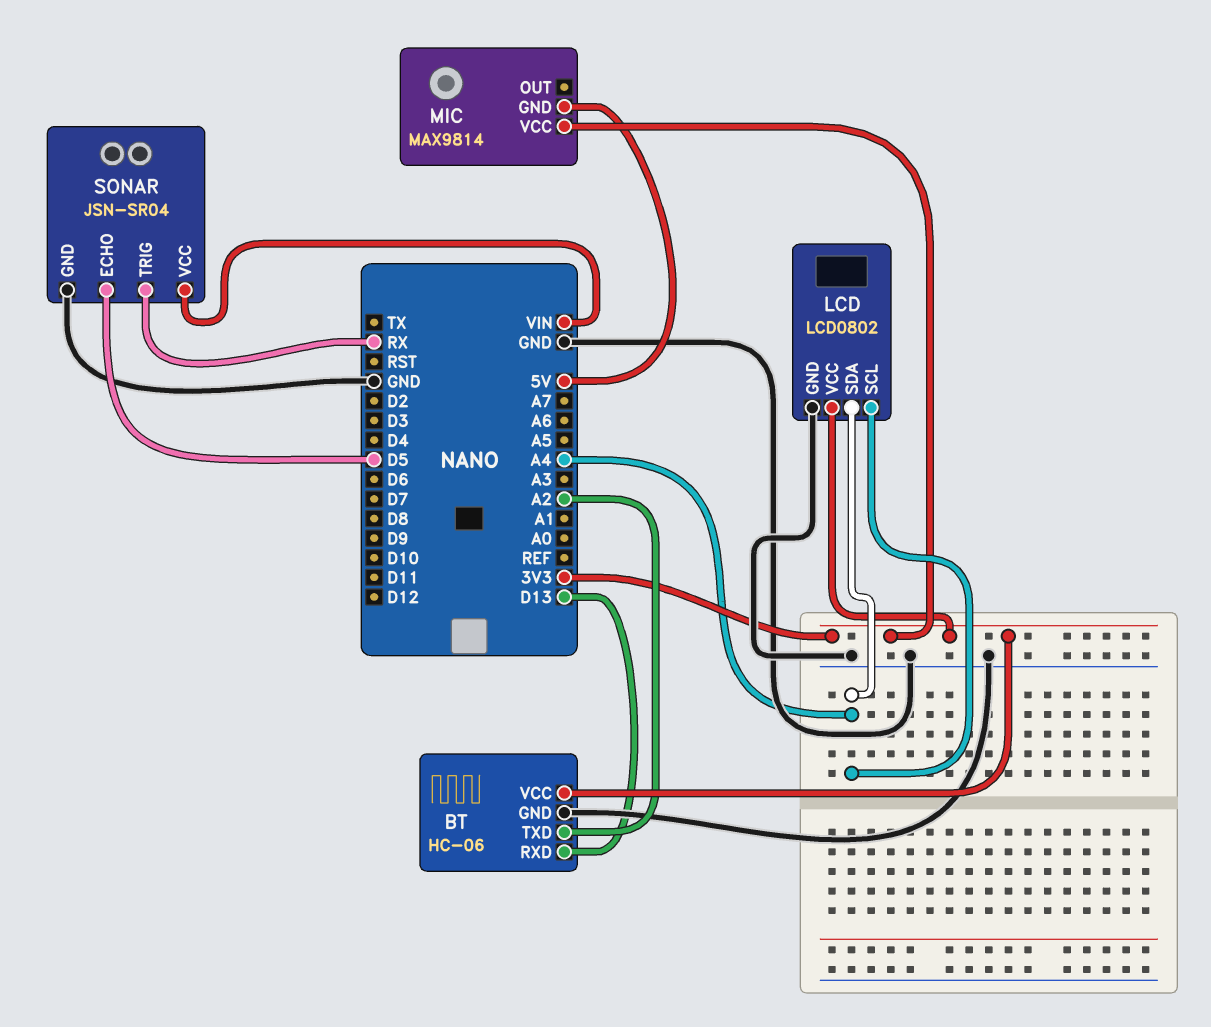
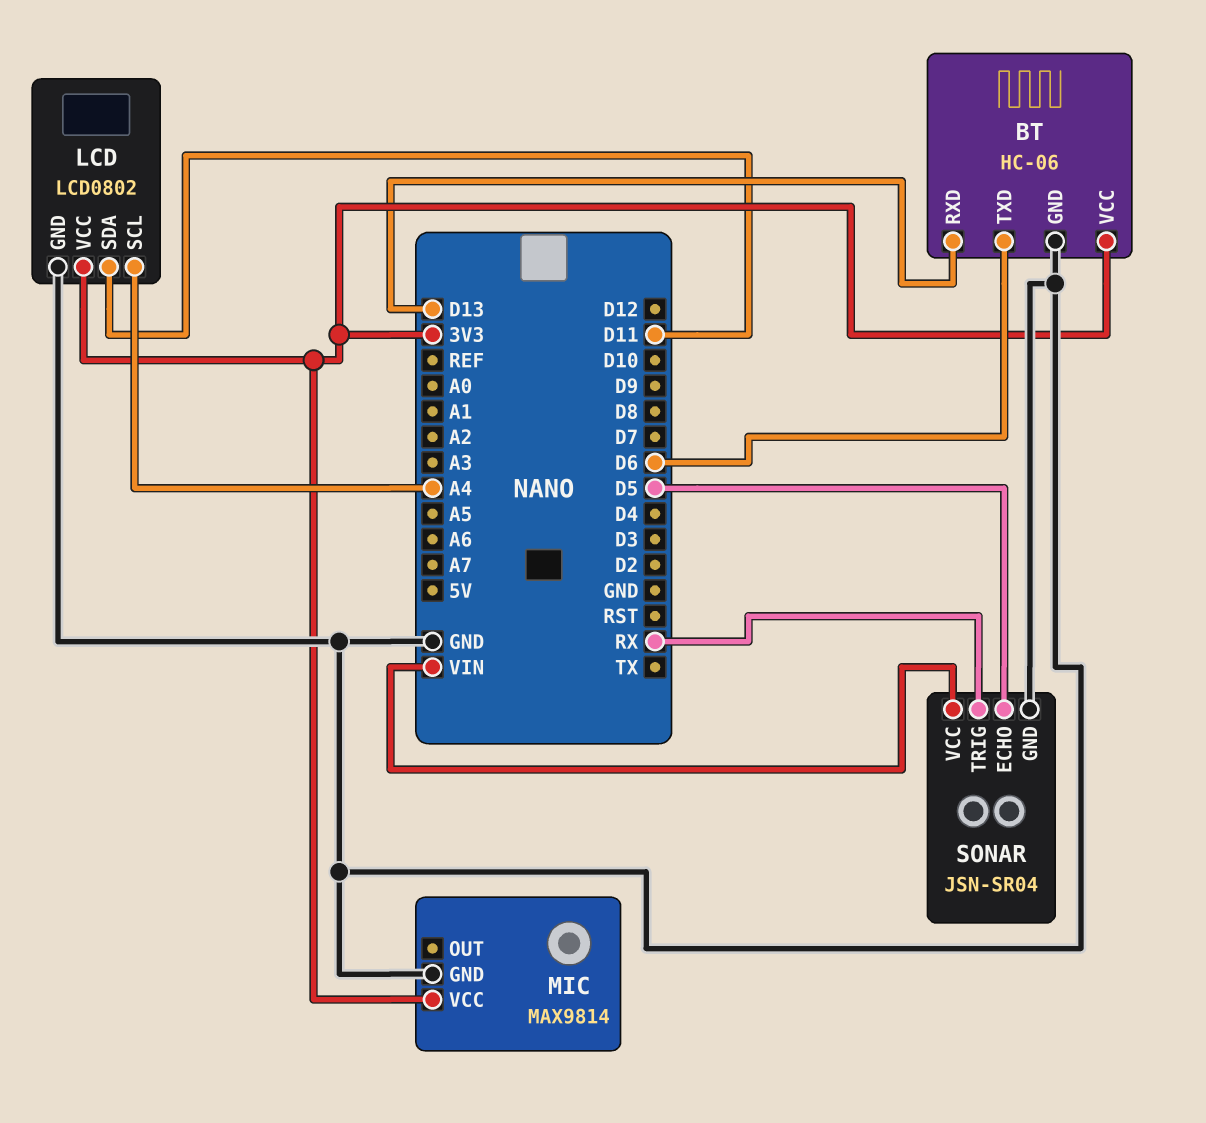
BT pin TXD: A2 -> D6
LCD pin SDA: A4 -> D11
MIC pin GND: 5V -> GND

